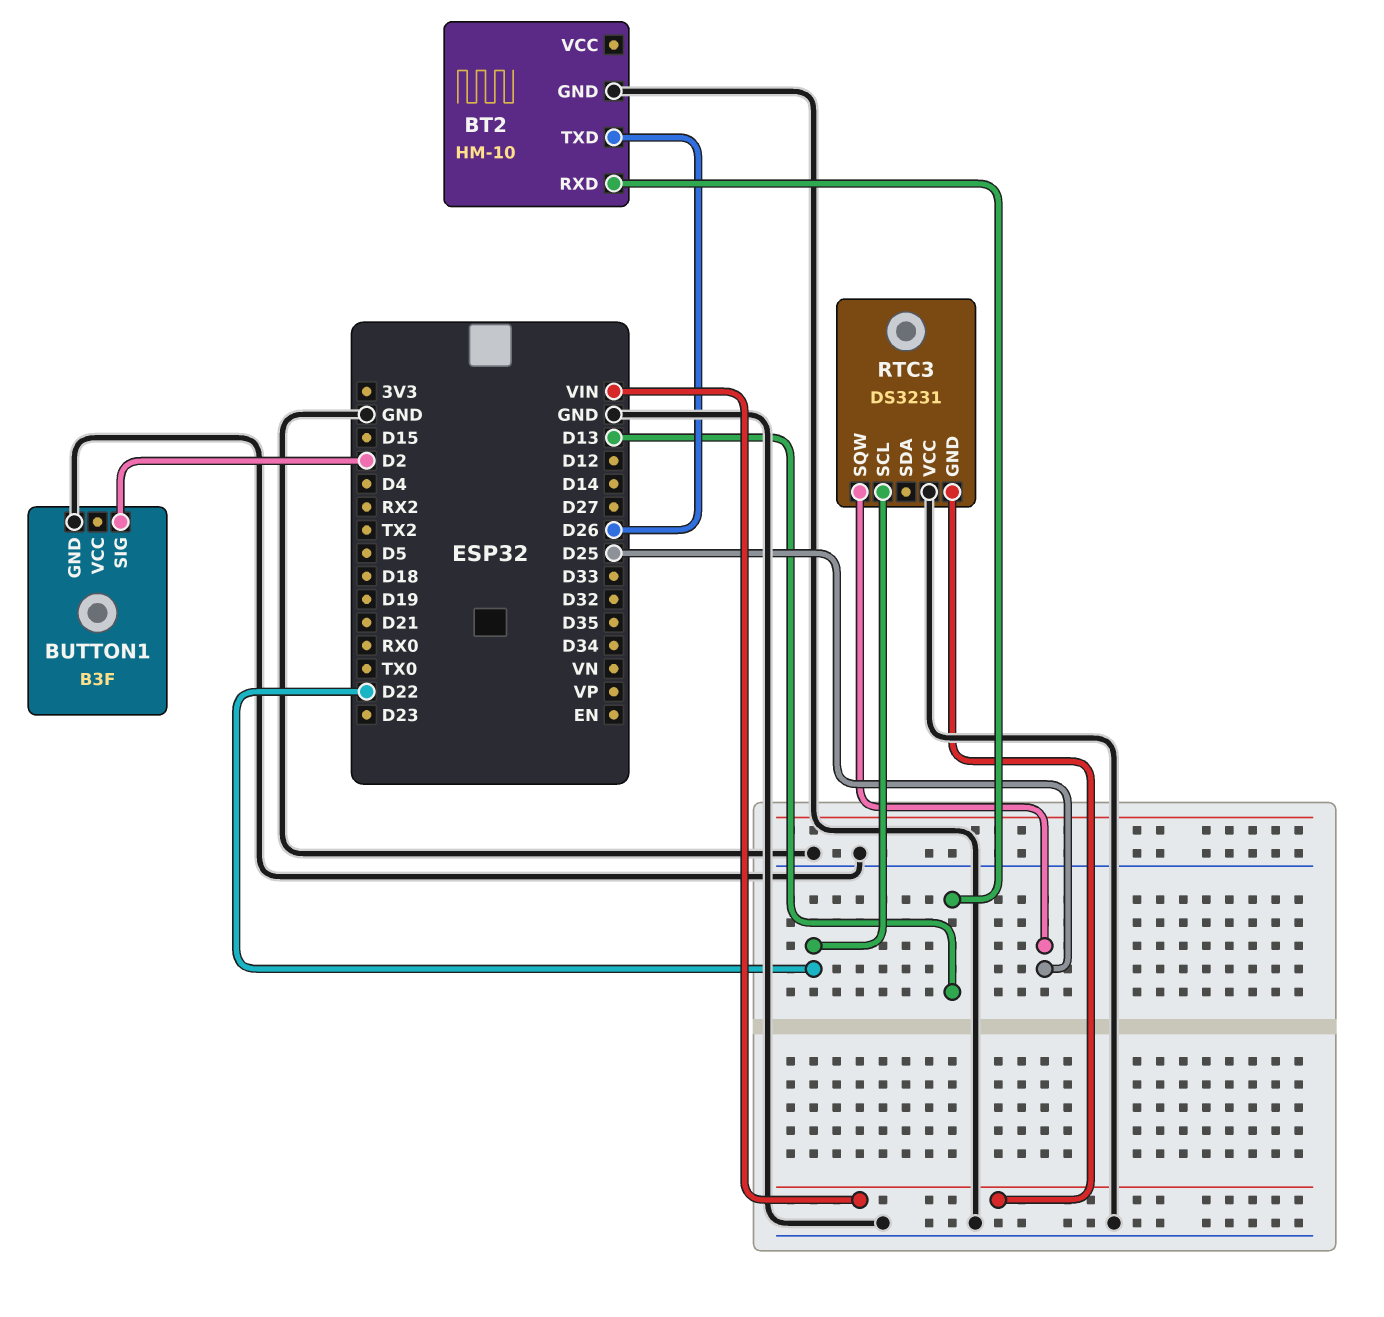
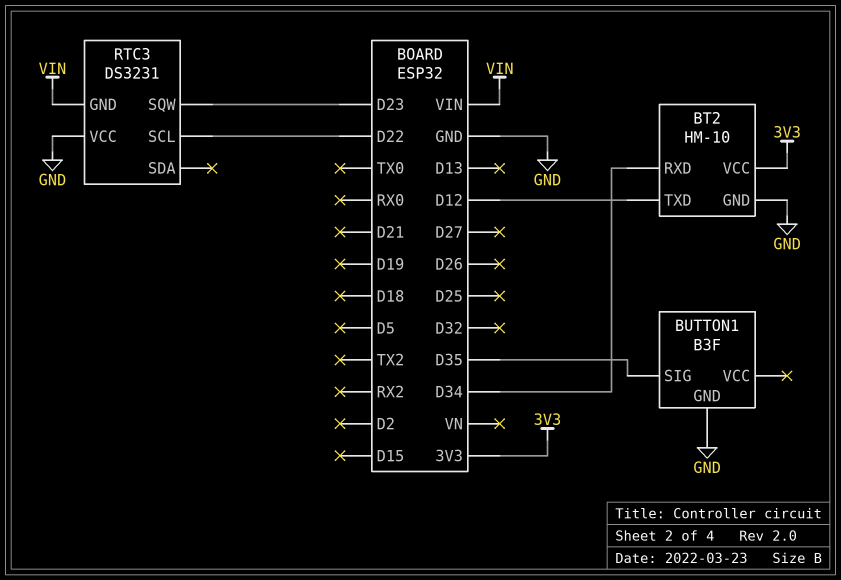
BT2 pin RXD: D13 -> D34
BT2 pin TXD: D26 -> D12
BT2 pin VCC: none -> 3V3
BUTTON1 pin SIG: D2 -> D35
RTC3 pin SQW: D25 -> D23

